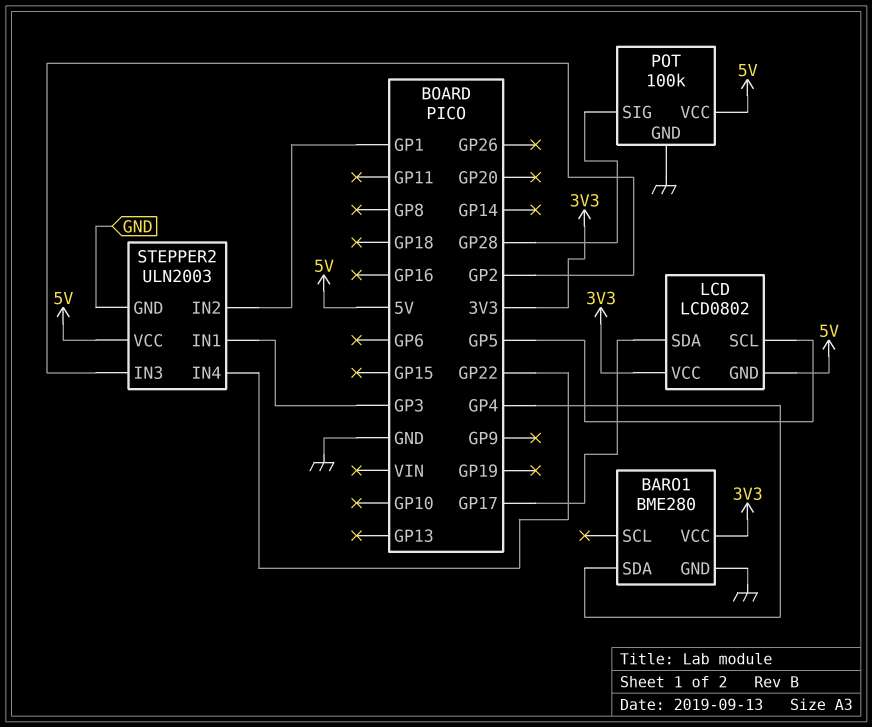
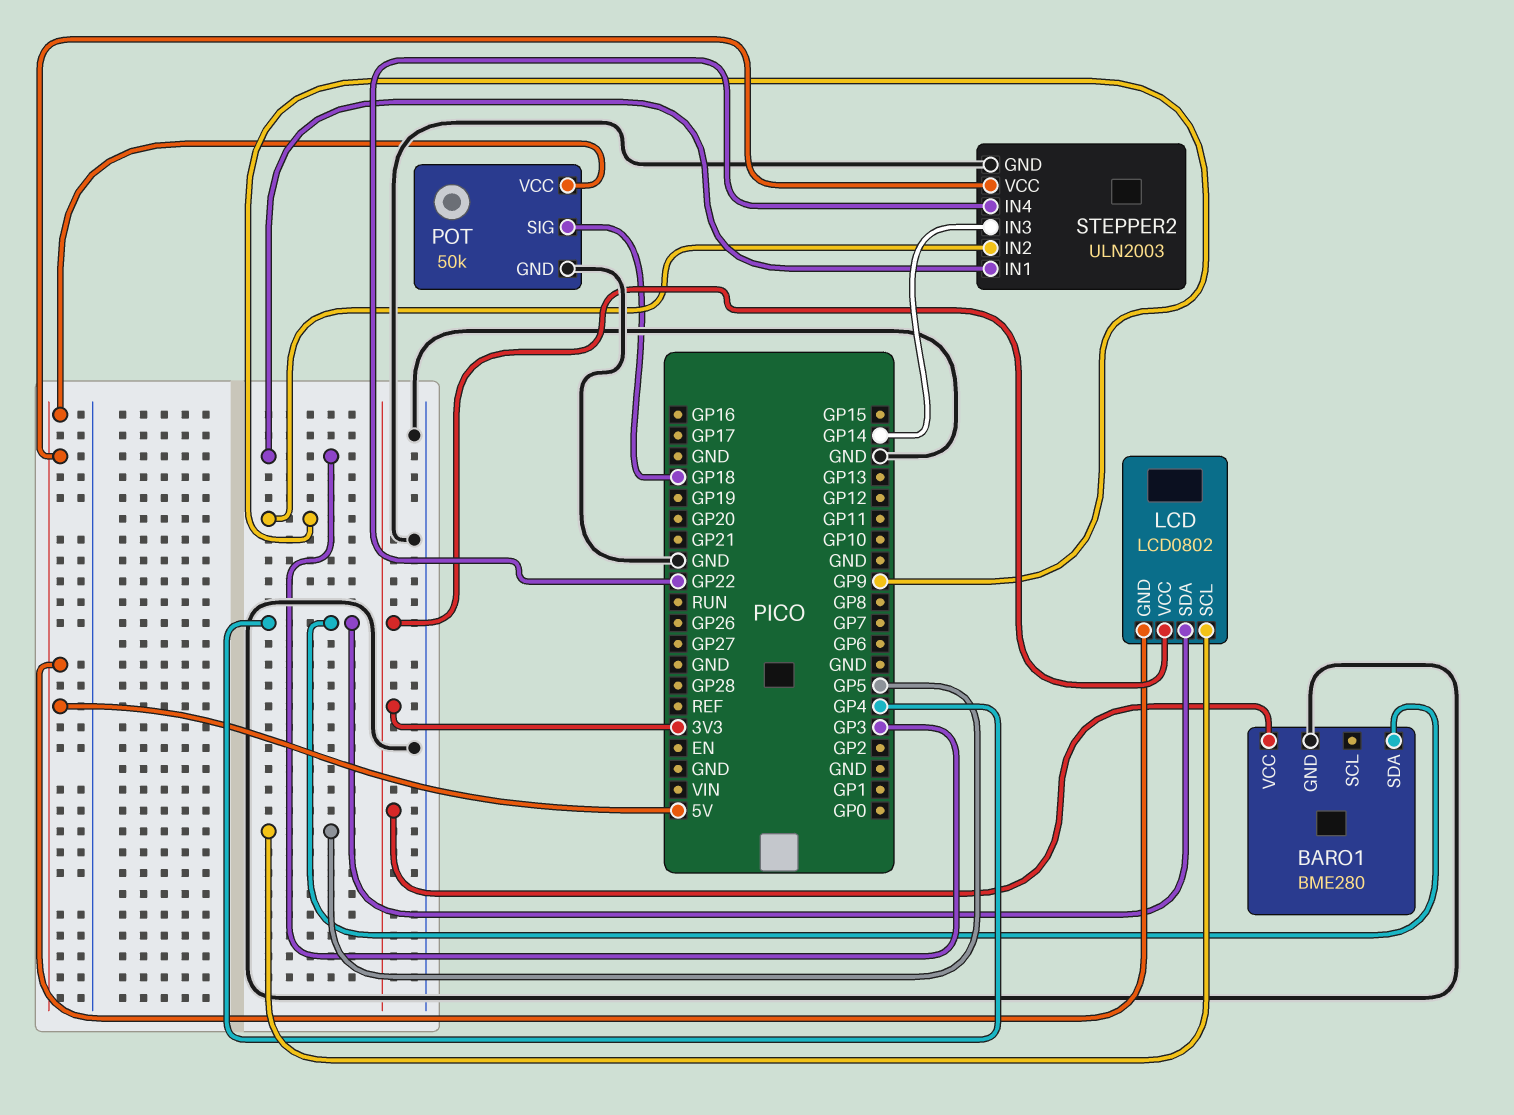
LCD pin SDA: GP17 -> GP4
POT: 100k -> 50k
POT pin SIG: GP28 -> GP18
STEPPER2 pin IN2: GP1 -> GP9
STEPPER2 pin IN3: GP2 -> GP14

